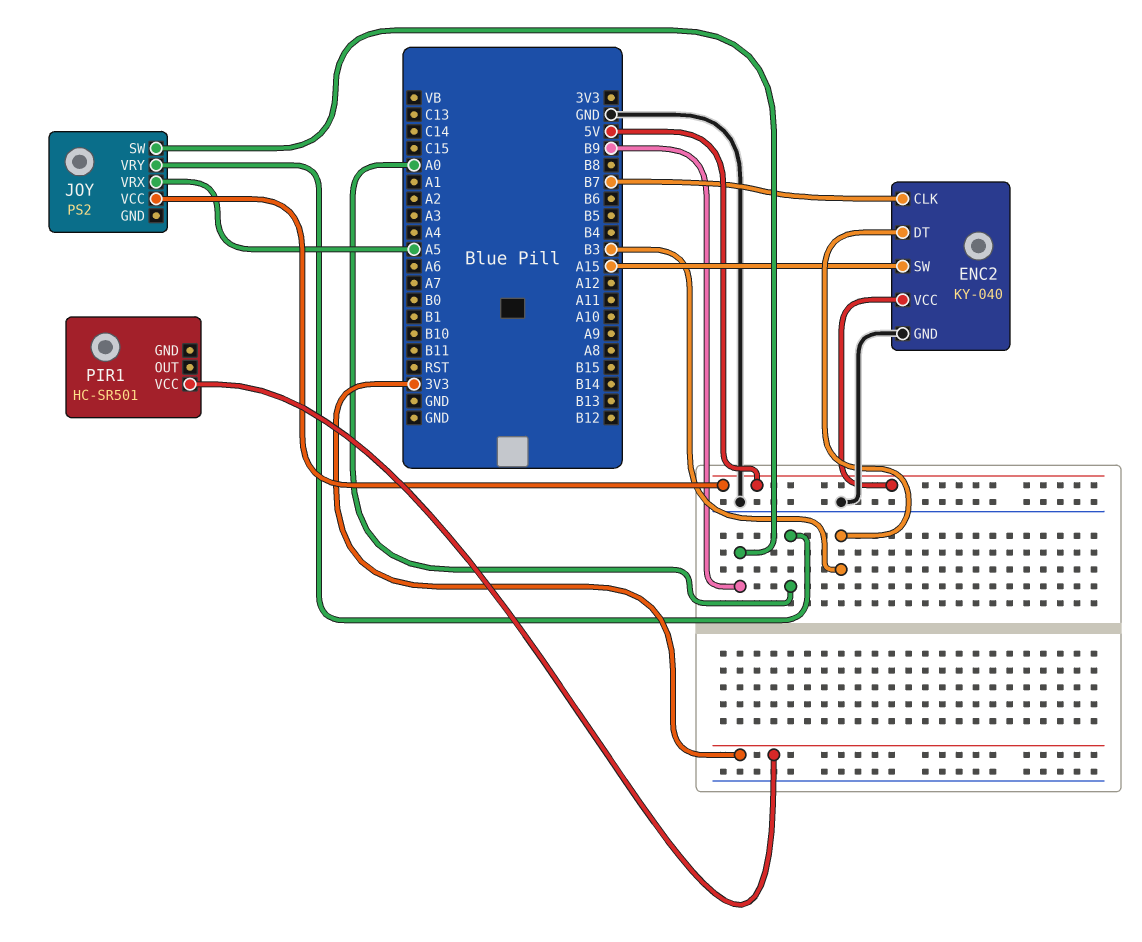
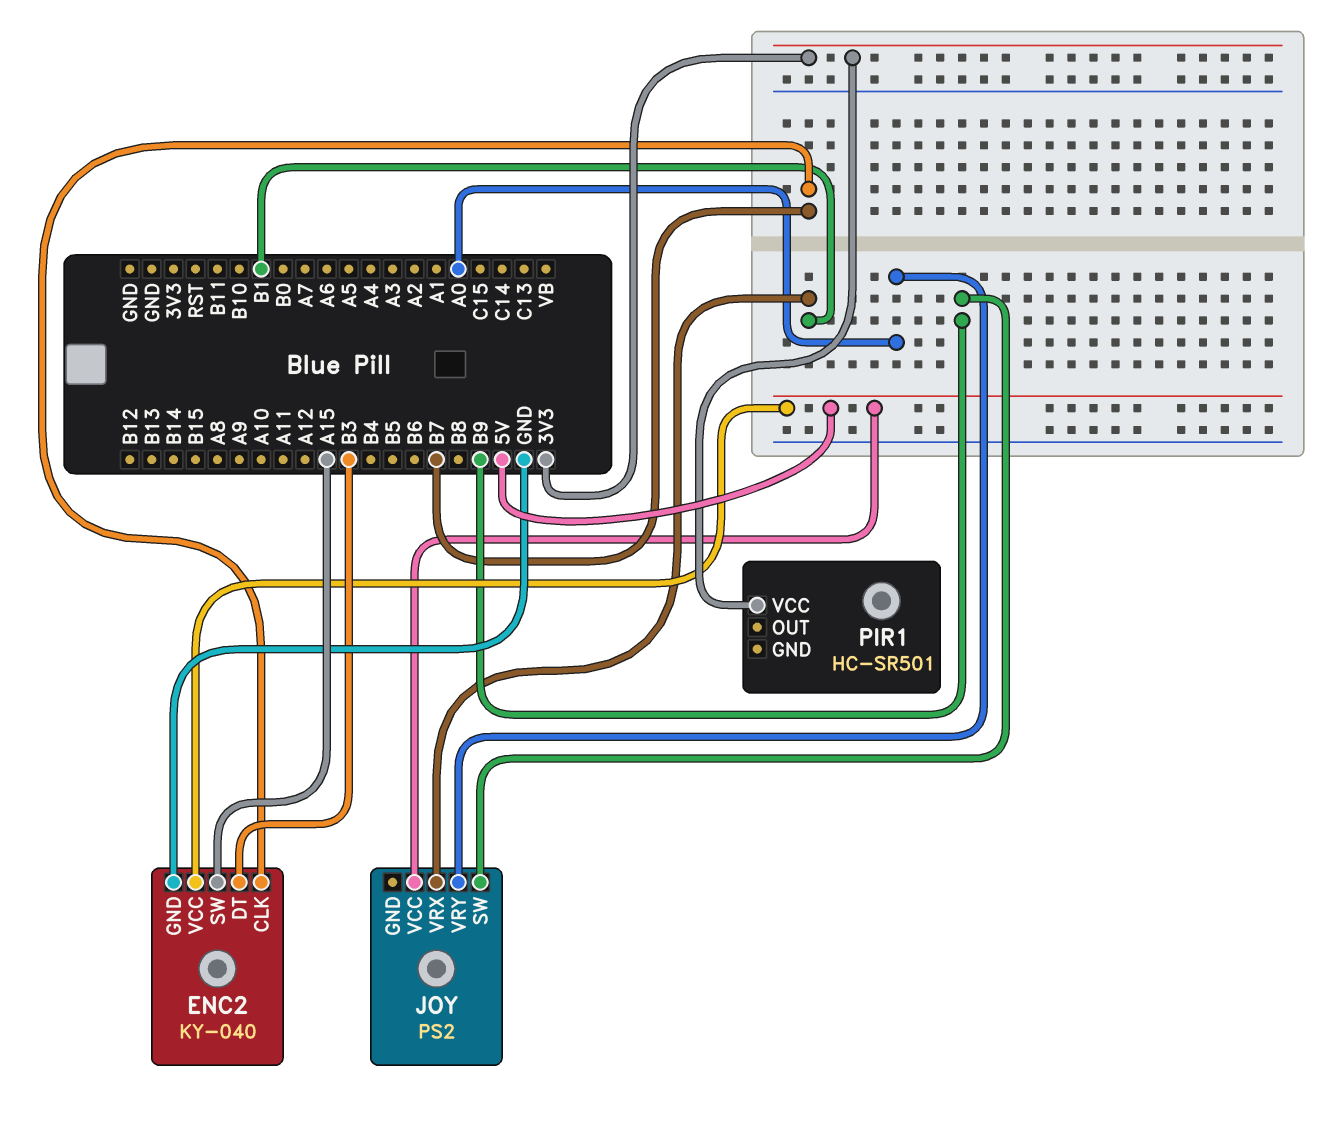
JOY pin VRX: A5 -> B1

